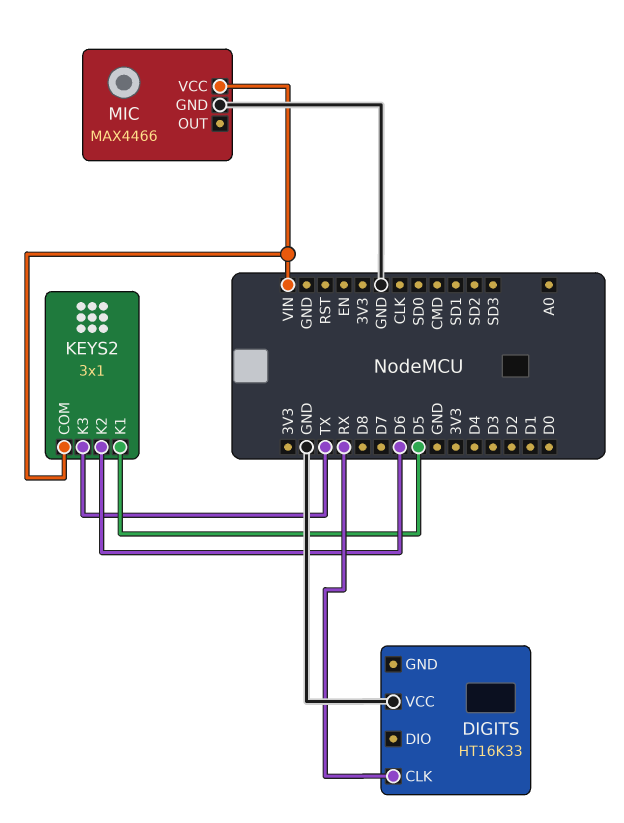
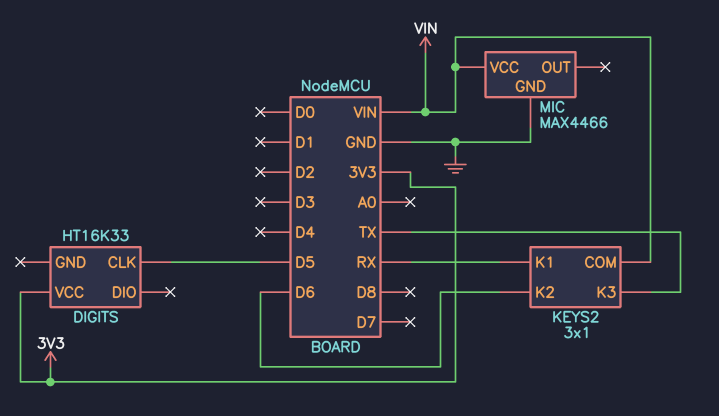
DIGITS pin CLK: RX -> D5
DIGITS pin VCC: GND -> 3V3
KEYS2 pin K1: D5 -> RX

